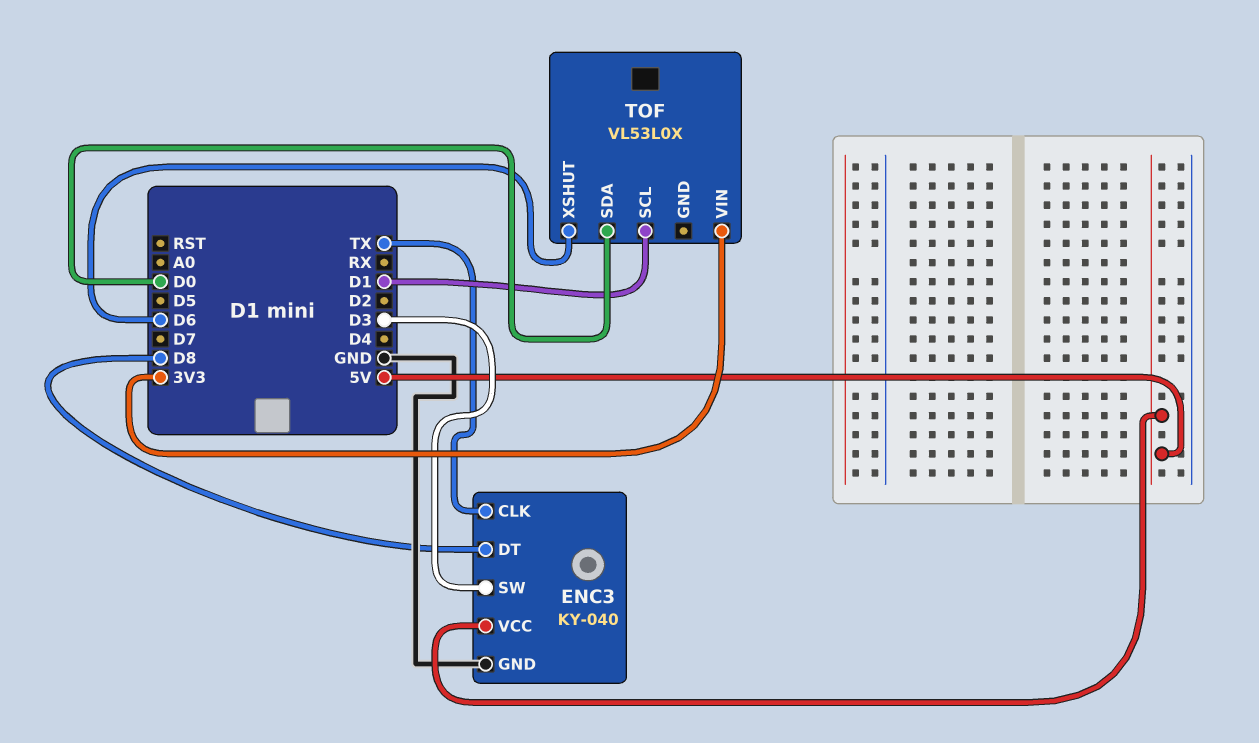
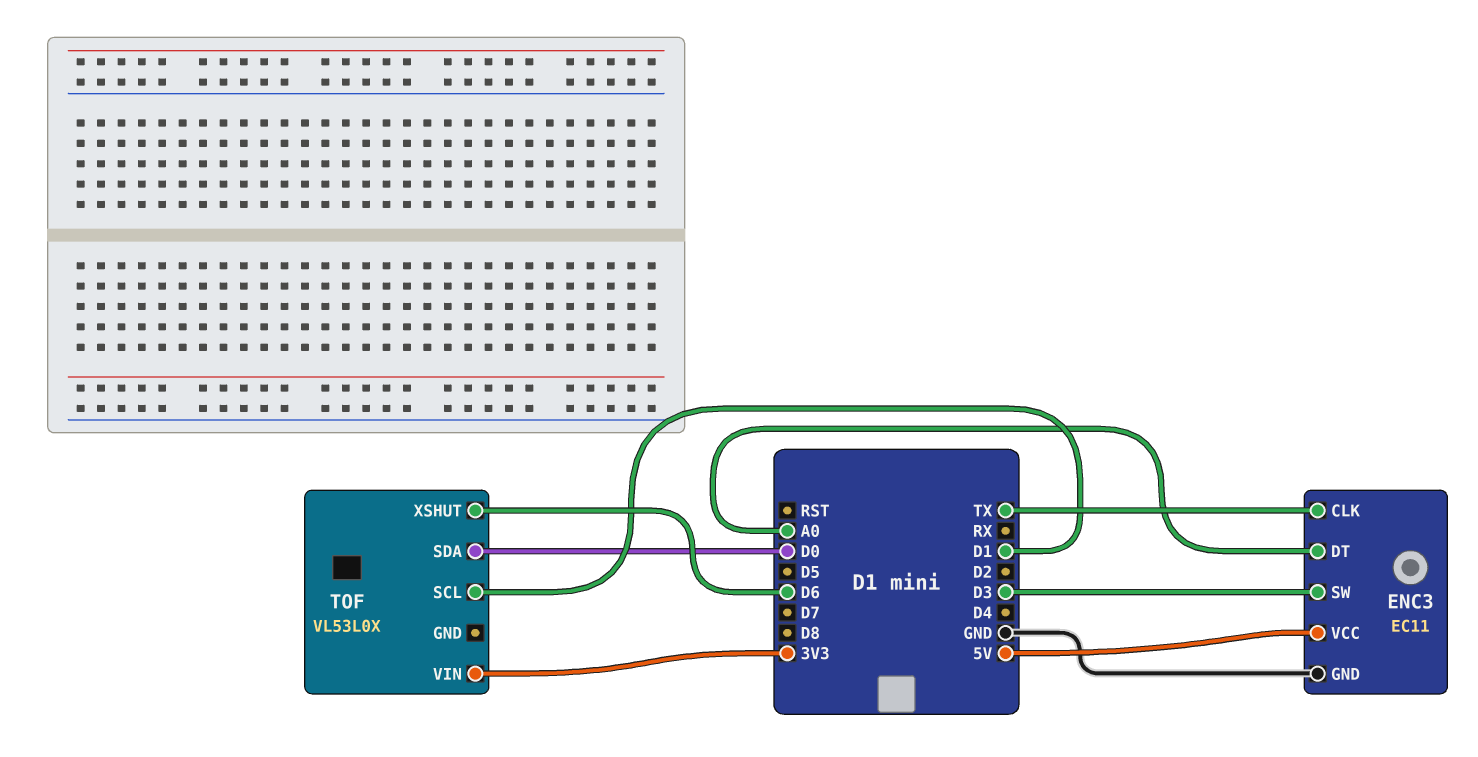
ENC3: KY-040 -> EC11
ENC3 pin DT: D8 -> A0

